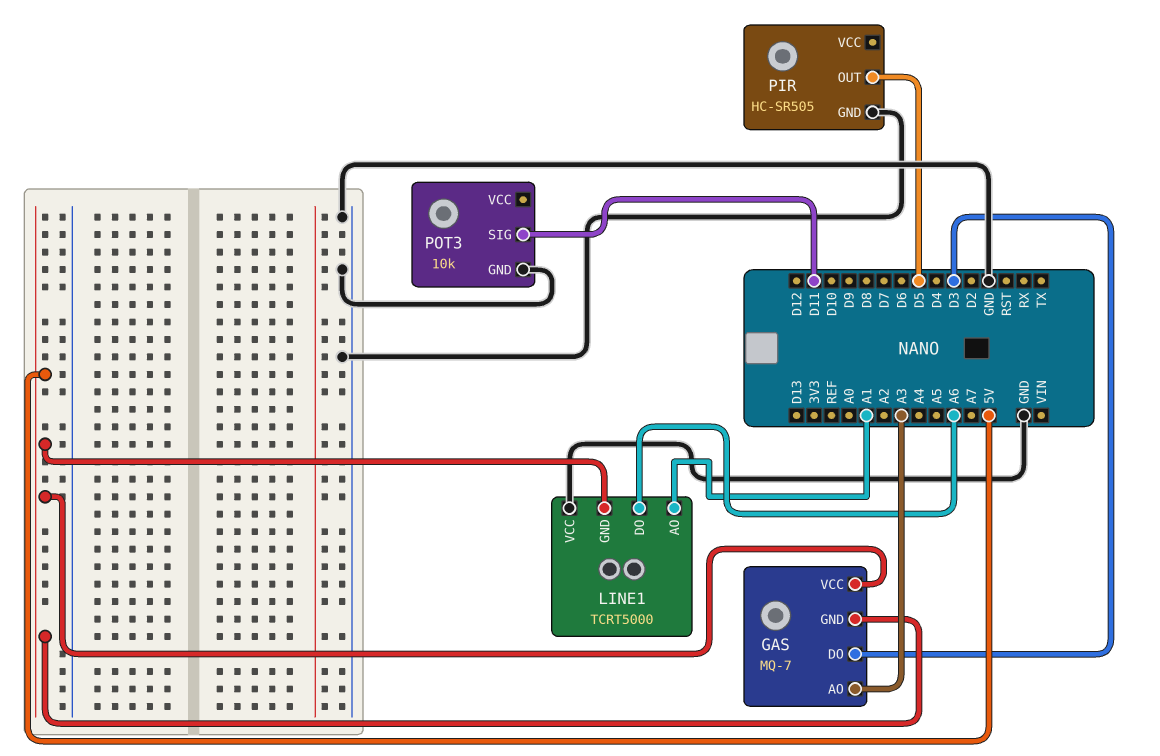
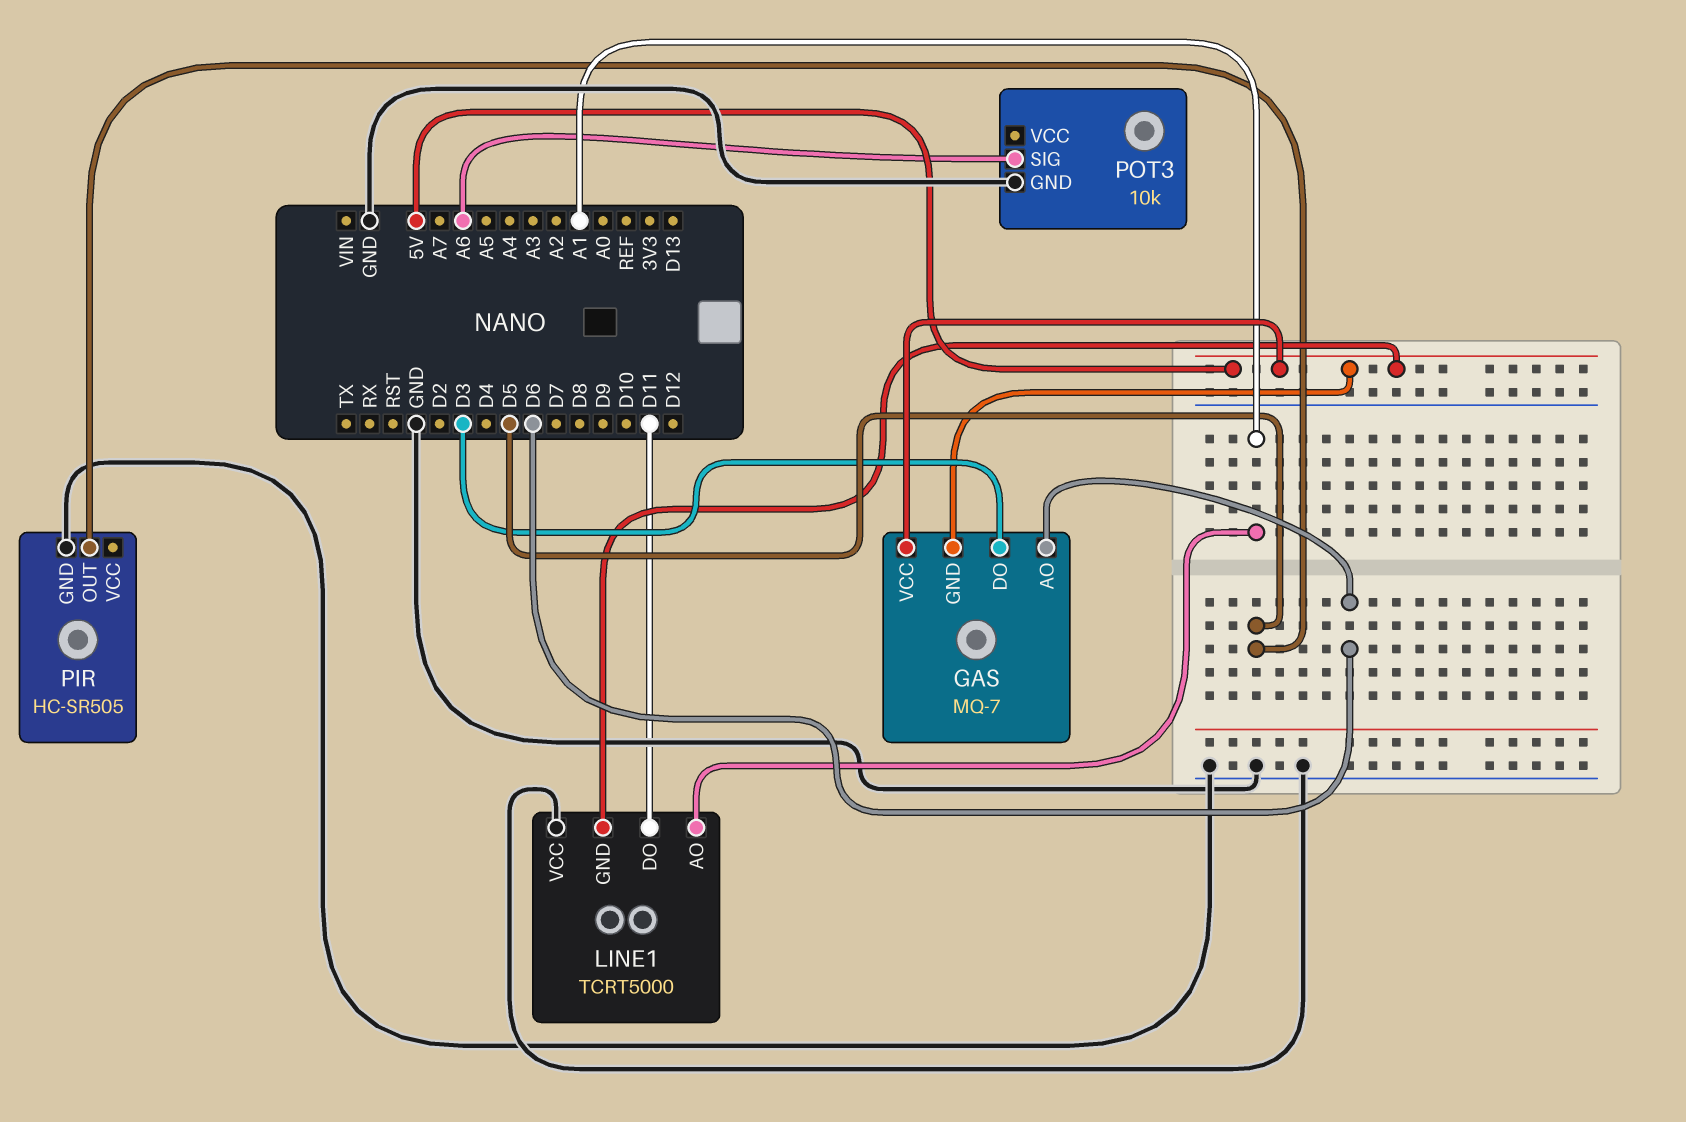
GAS pin AO: A3 -> D6
LINE1 pin DO: A6 -> D11
POT3 pin SIG: D11 -> A6

